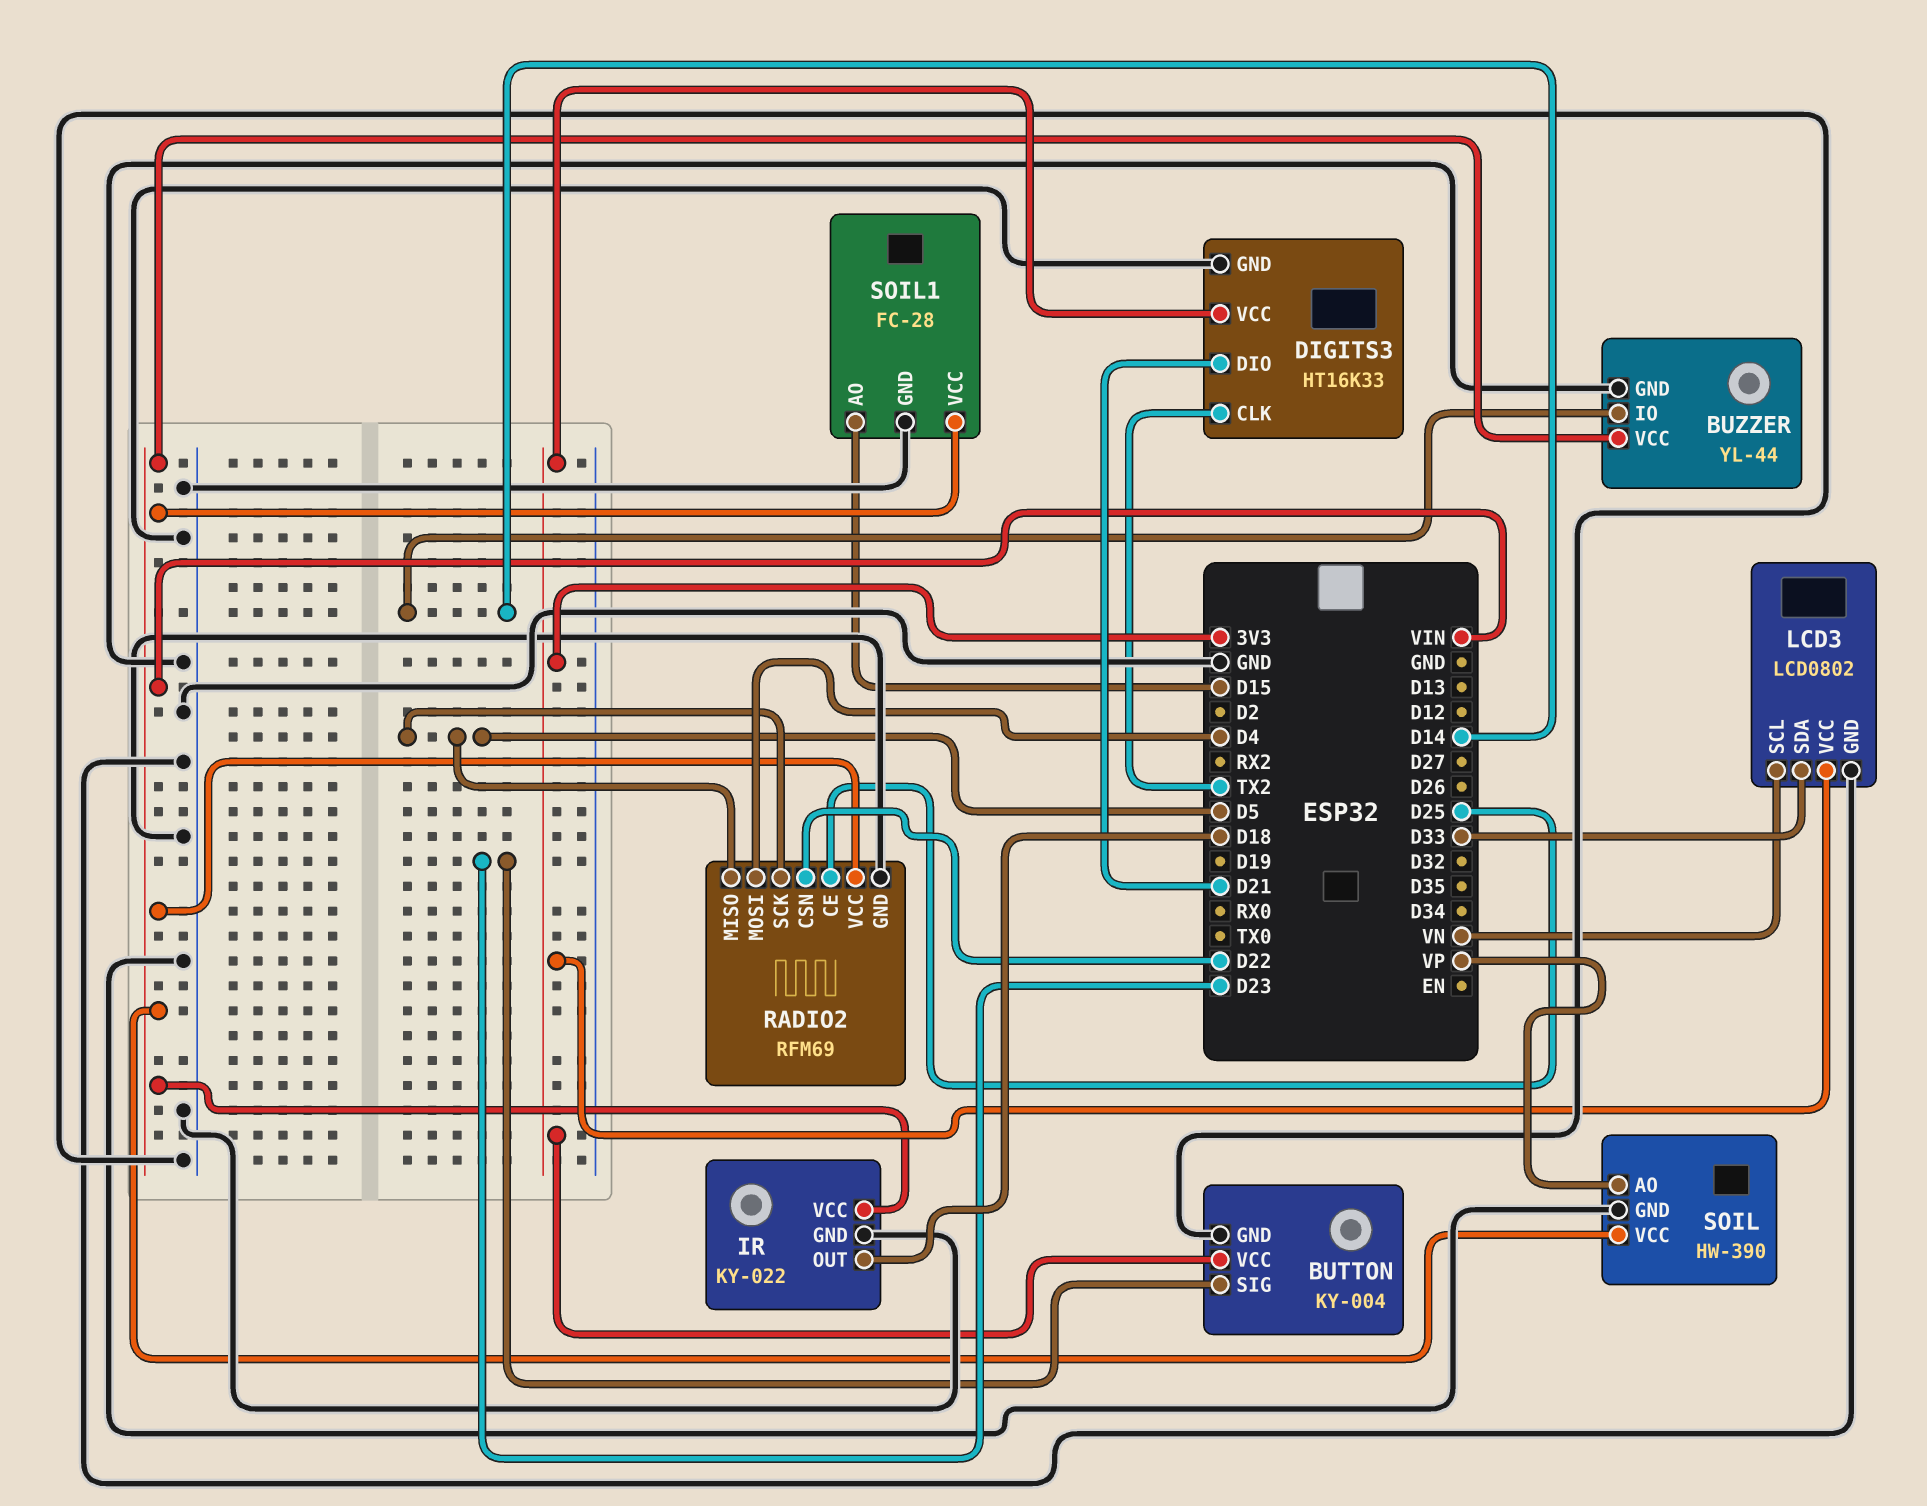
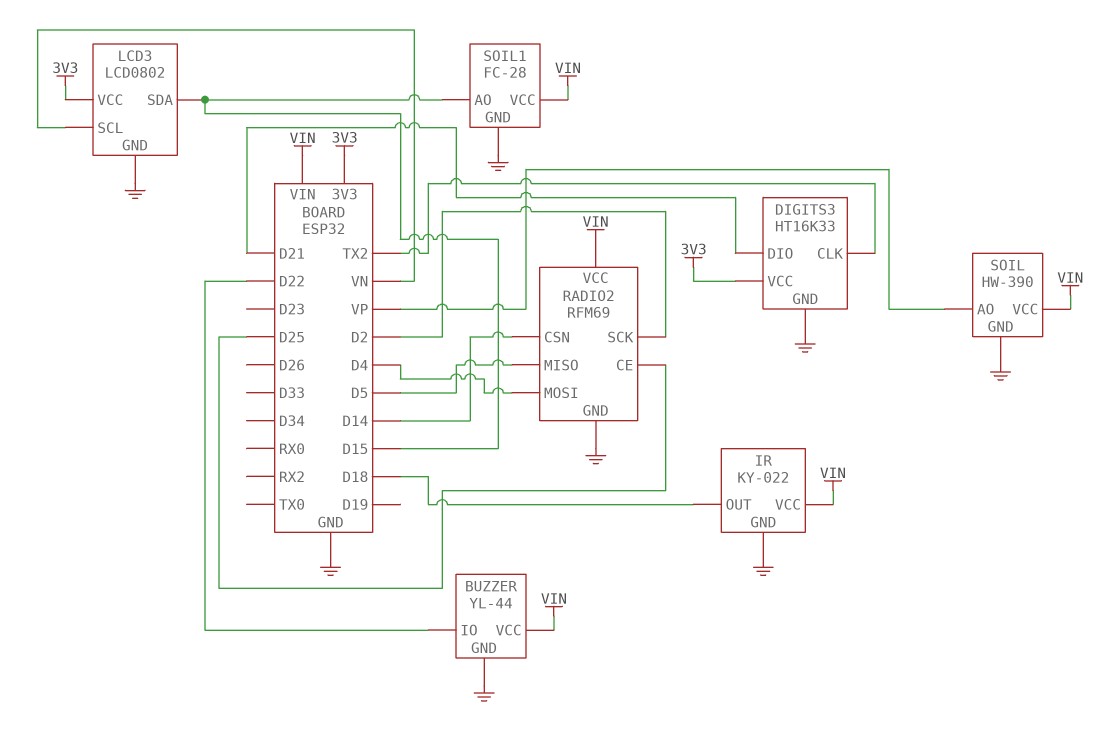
BUTTON: KY-004 -> none
BUTTON pin GND: GND -> none
BUTTON pin SIG: D23 -> none
BUTTON pin VCC: 3V3 -> none
BUZZER pin IO: D14 -> D22
LCD3 pin SDA: D33 -> D15
RADIO2 pin CSN: D22 -> D14
RADIO2 pin SCK: D5 -> D2

